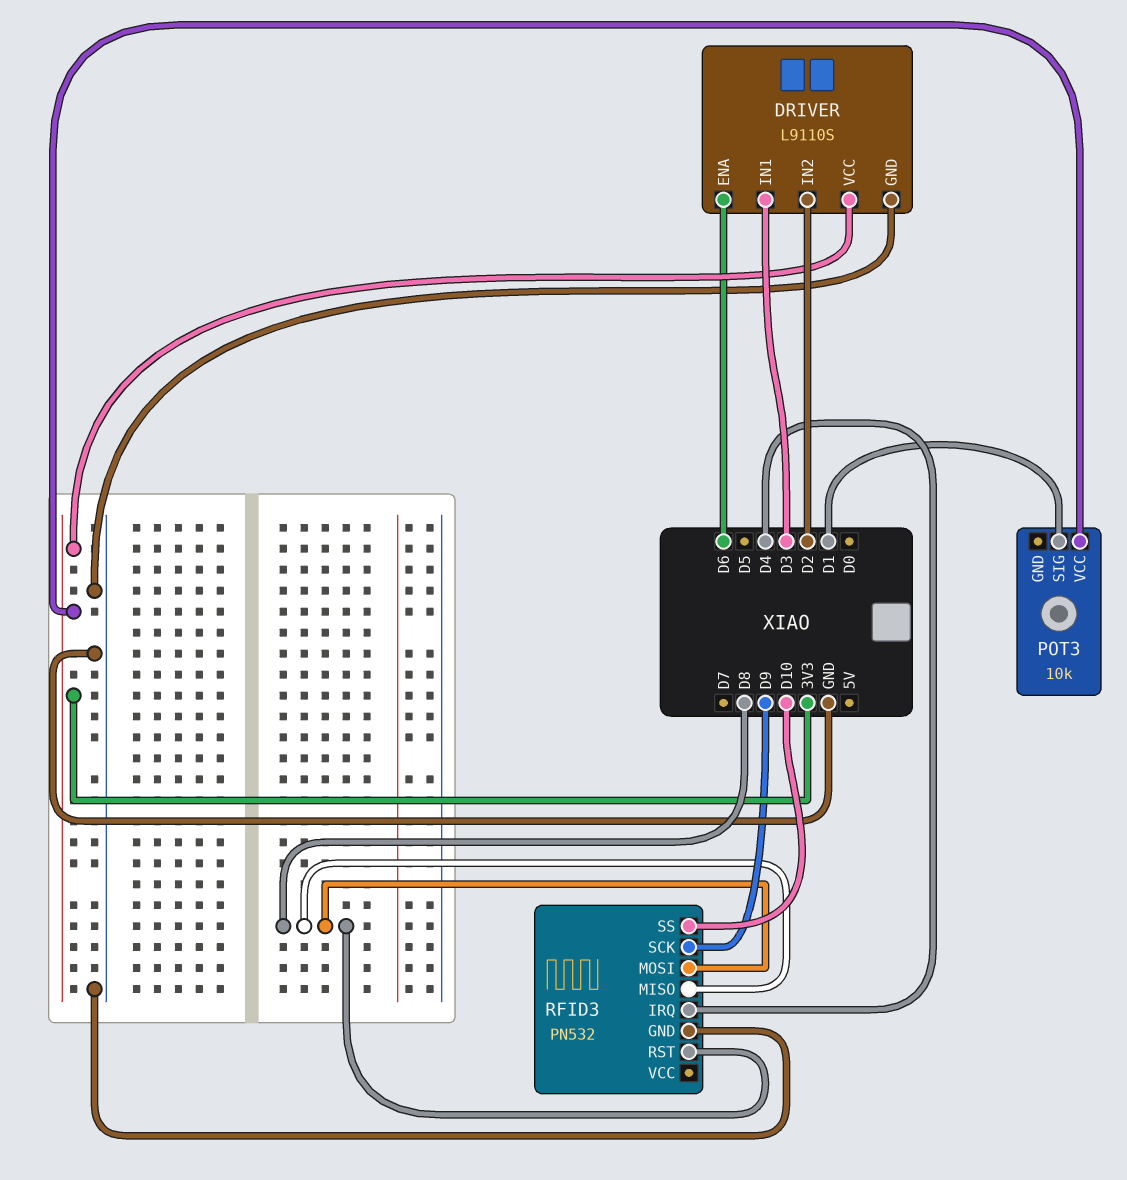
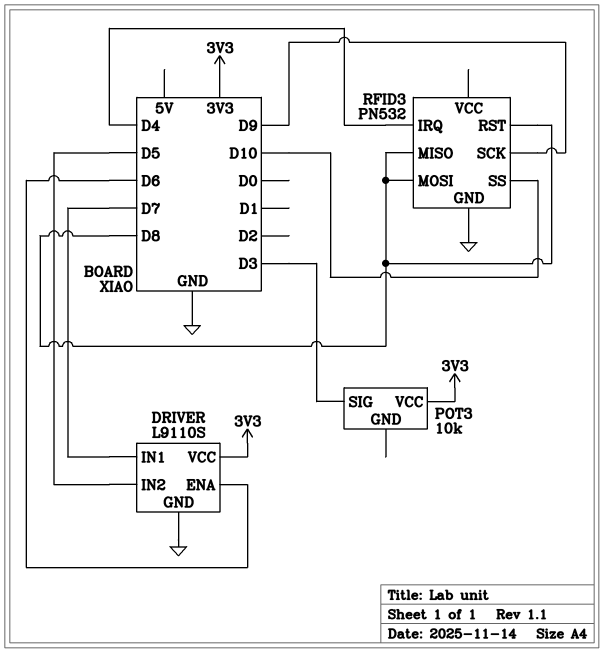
DRIVER pin IN1: D3 -> D7
DRIVER pin IN2: D2 -> D5
POT3 pin SIG: D1 -> D3

